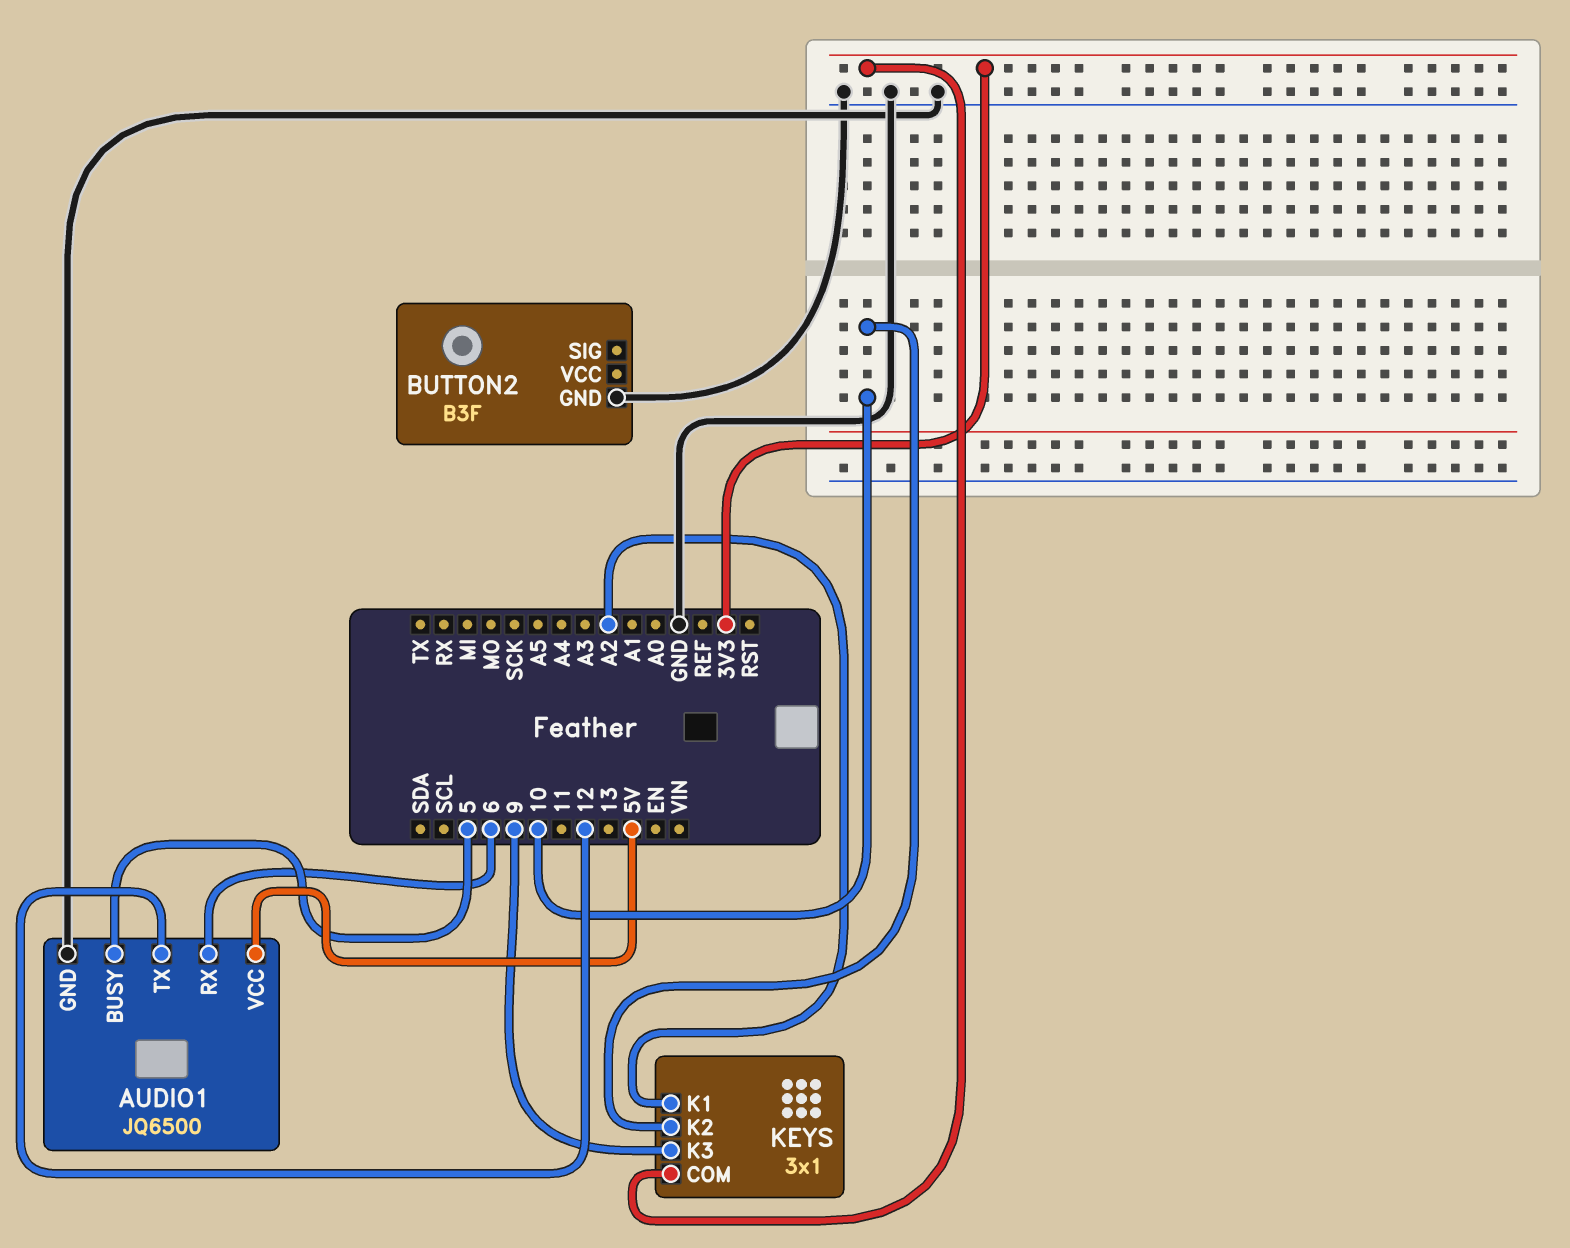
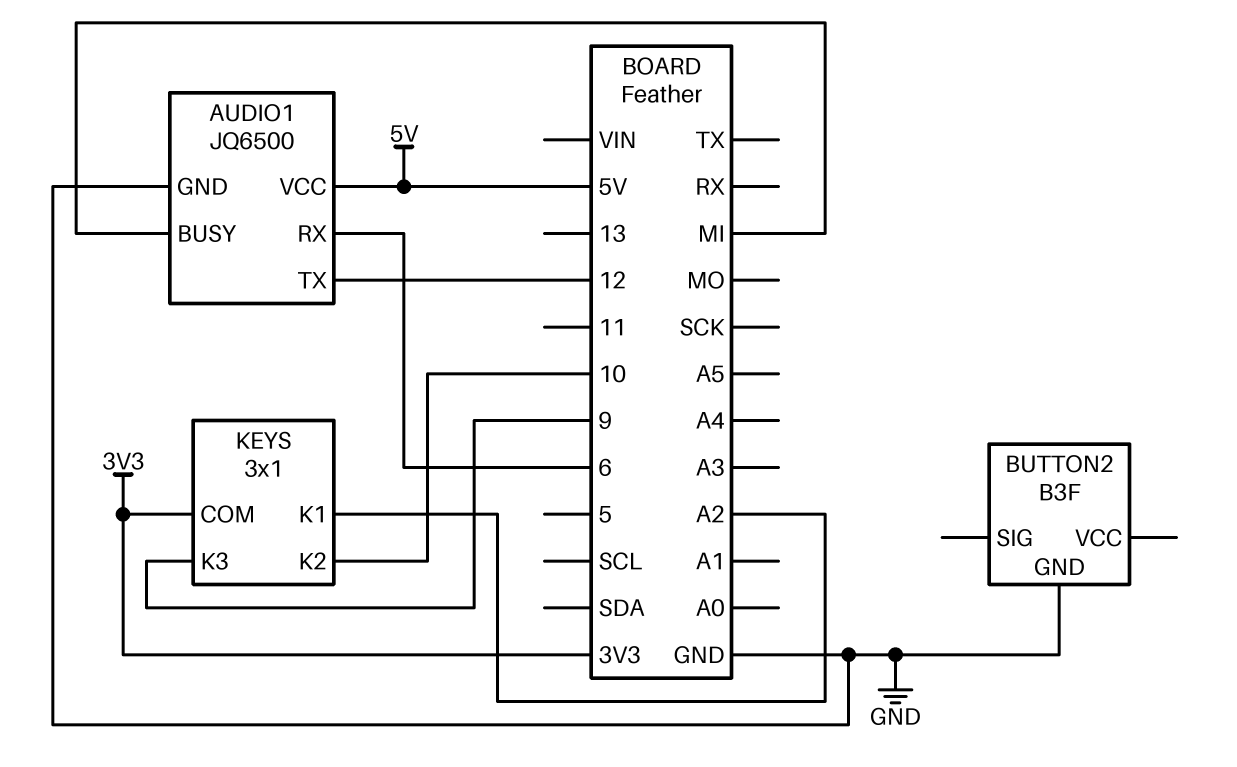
AUDIO1 pin BUSY: 5 -> MI

